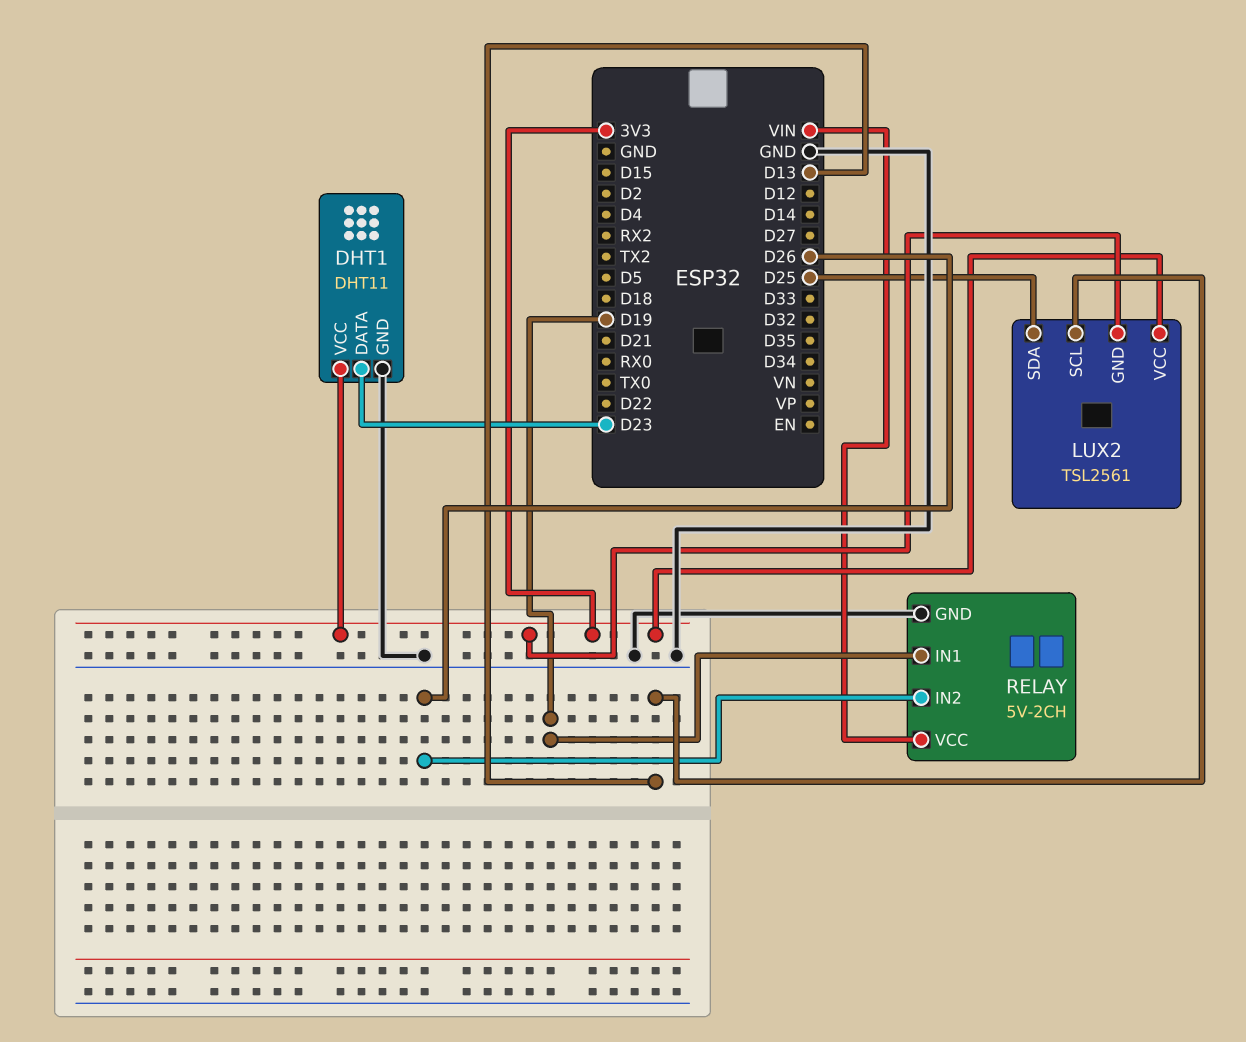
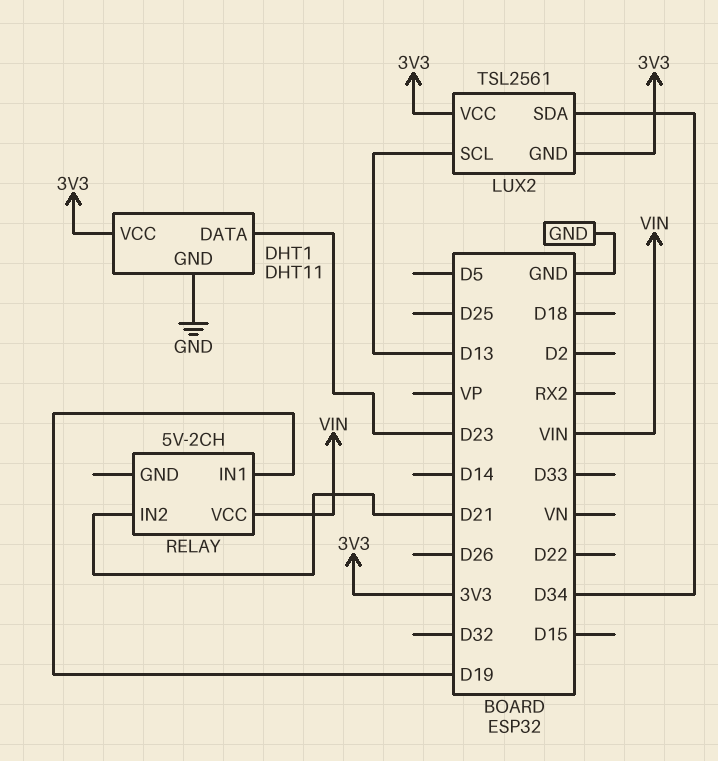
LUX2 pin SDA: D25 -> D34
RELAY pin GND: GND -> none
RELAY pin IN2: D26 -> D21

